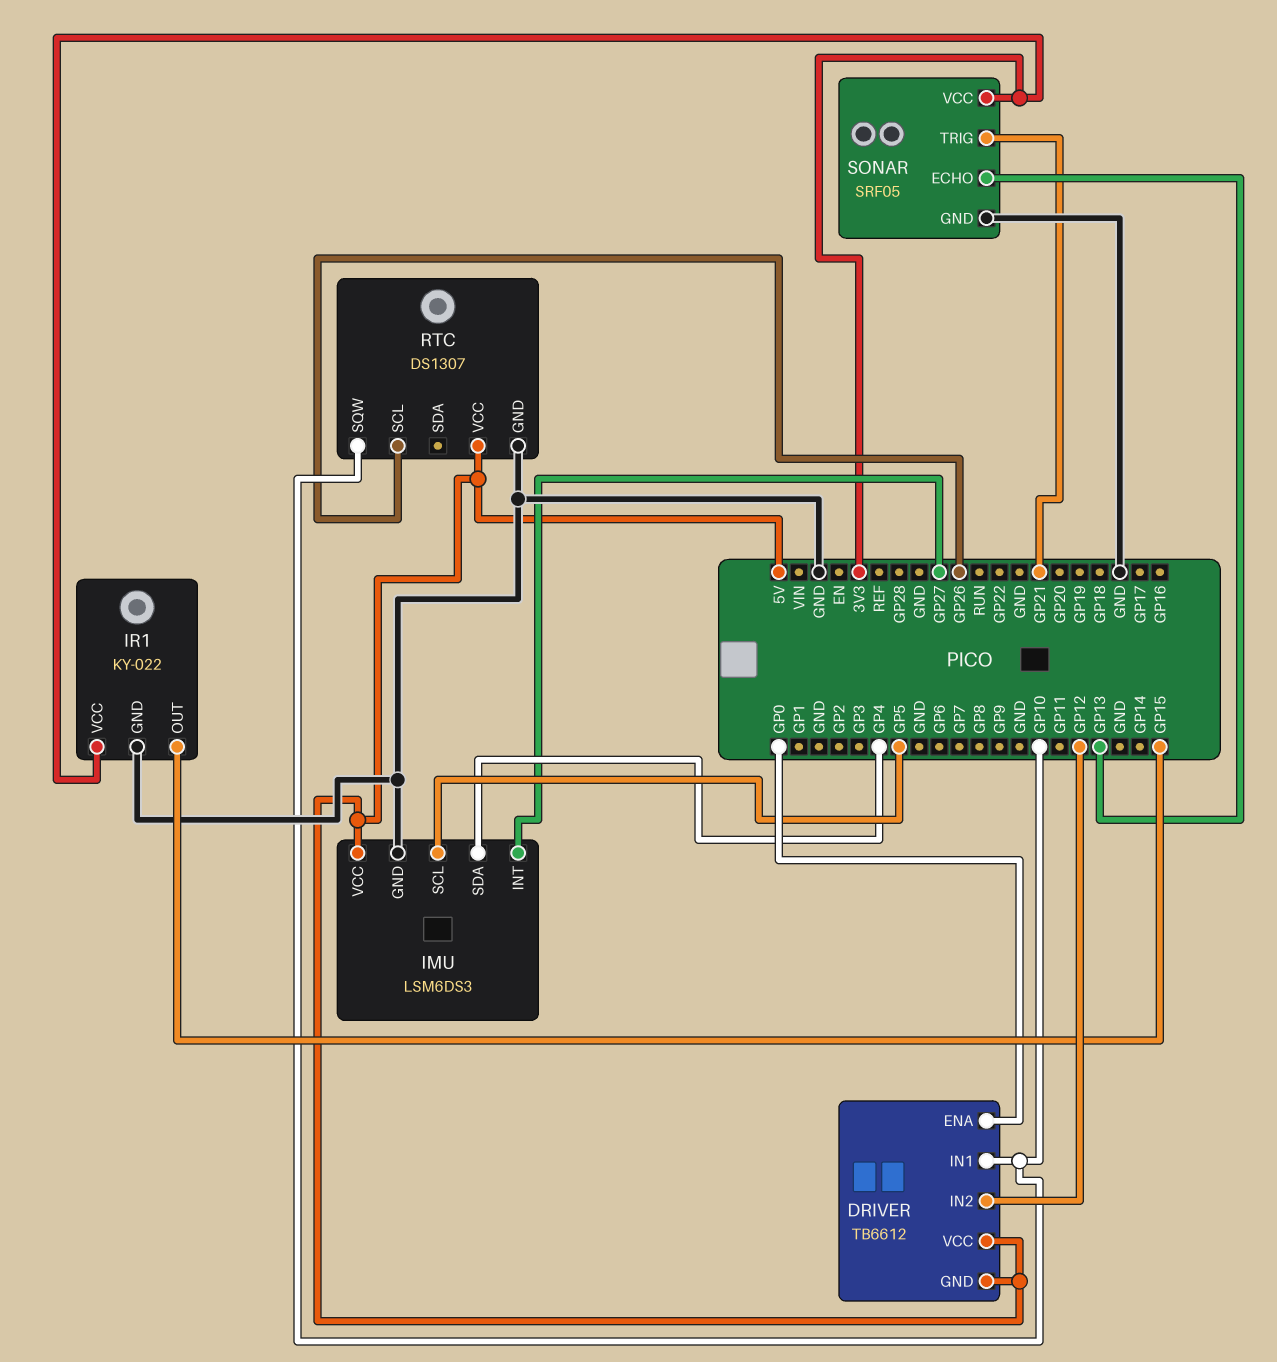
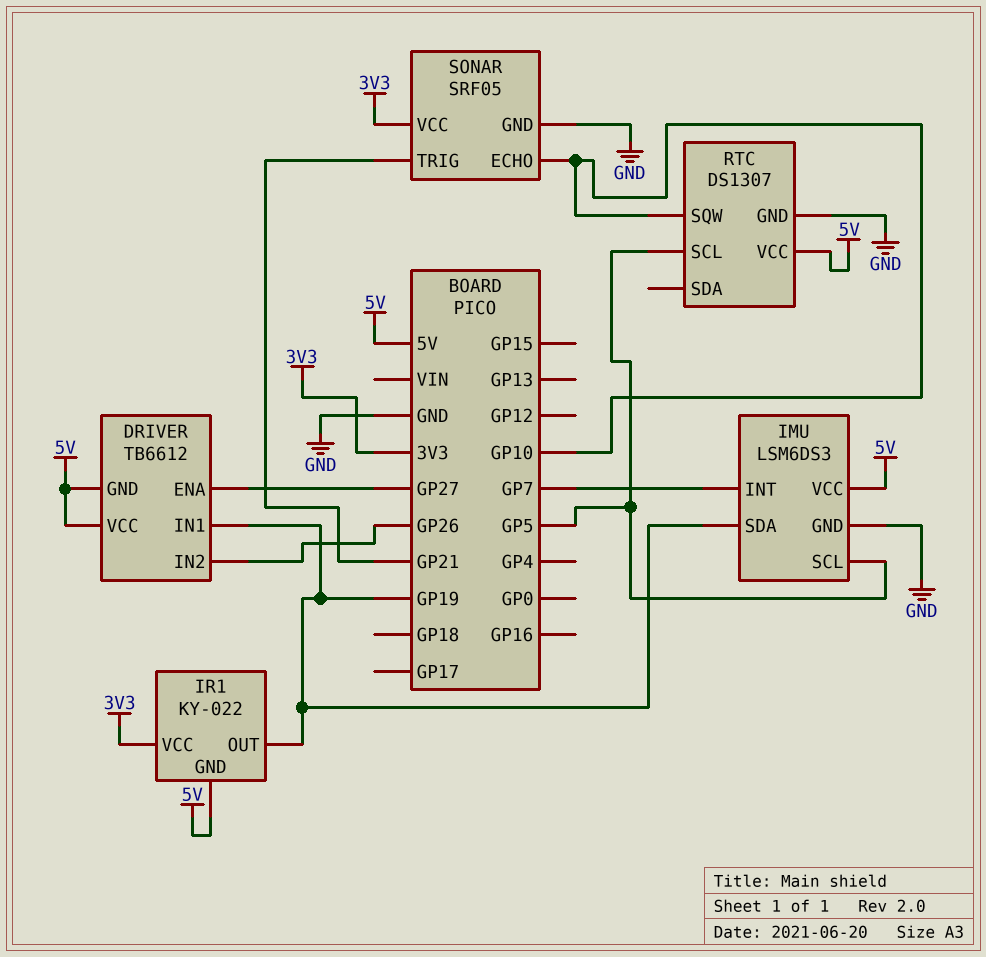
DRIVER pin ENA: GP0 -> GP27
DRIVER pin IN1: GP10 -> GP19
DRIVER pin IN2: GP12 -> GP26
IMU pin INT: GP27 -> GP7
IMU pin SDA: GP4 -> GP19
IR1 pin GND: GND -> 5V
IR1 pin OUT: GP15 -> GP19
RTC pin SCL: GP26 -> GP5
SONAR pin ECHO: GP13 -> GP10

